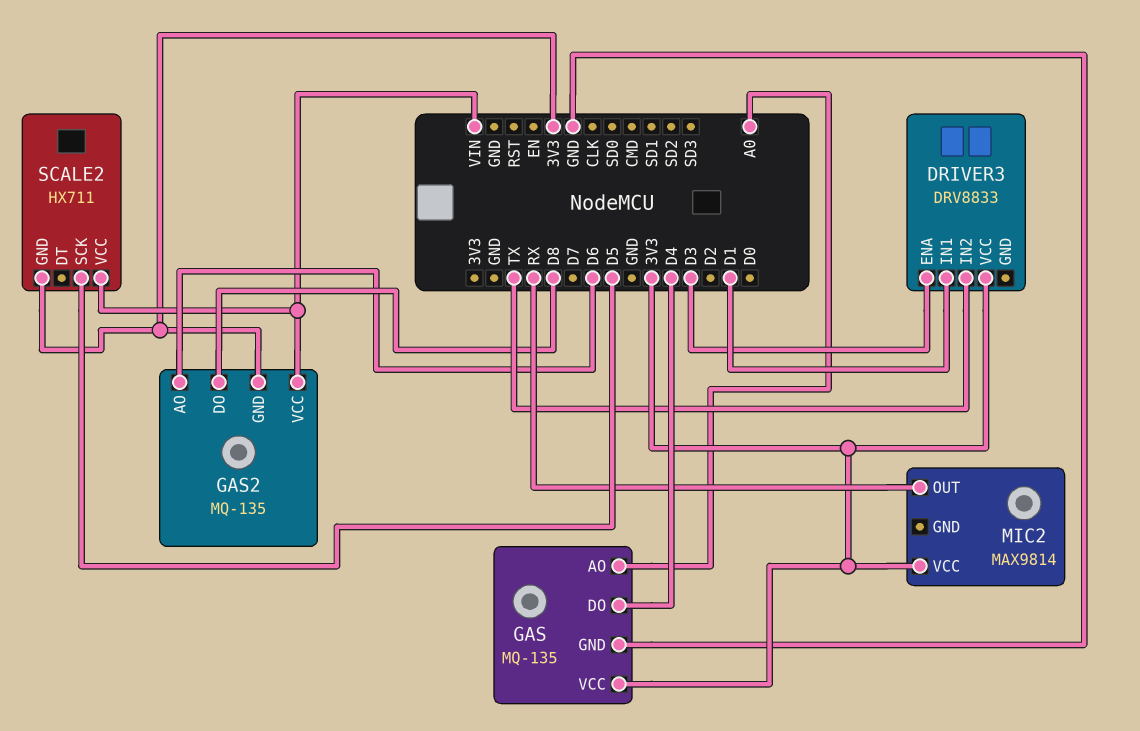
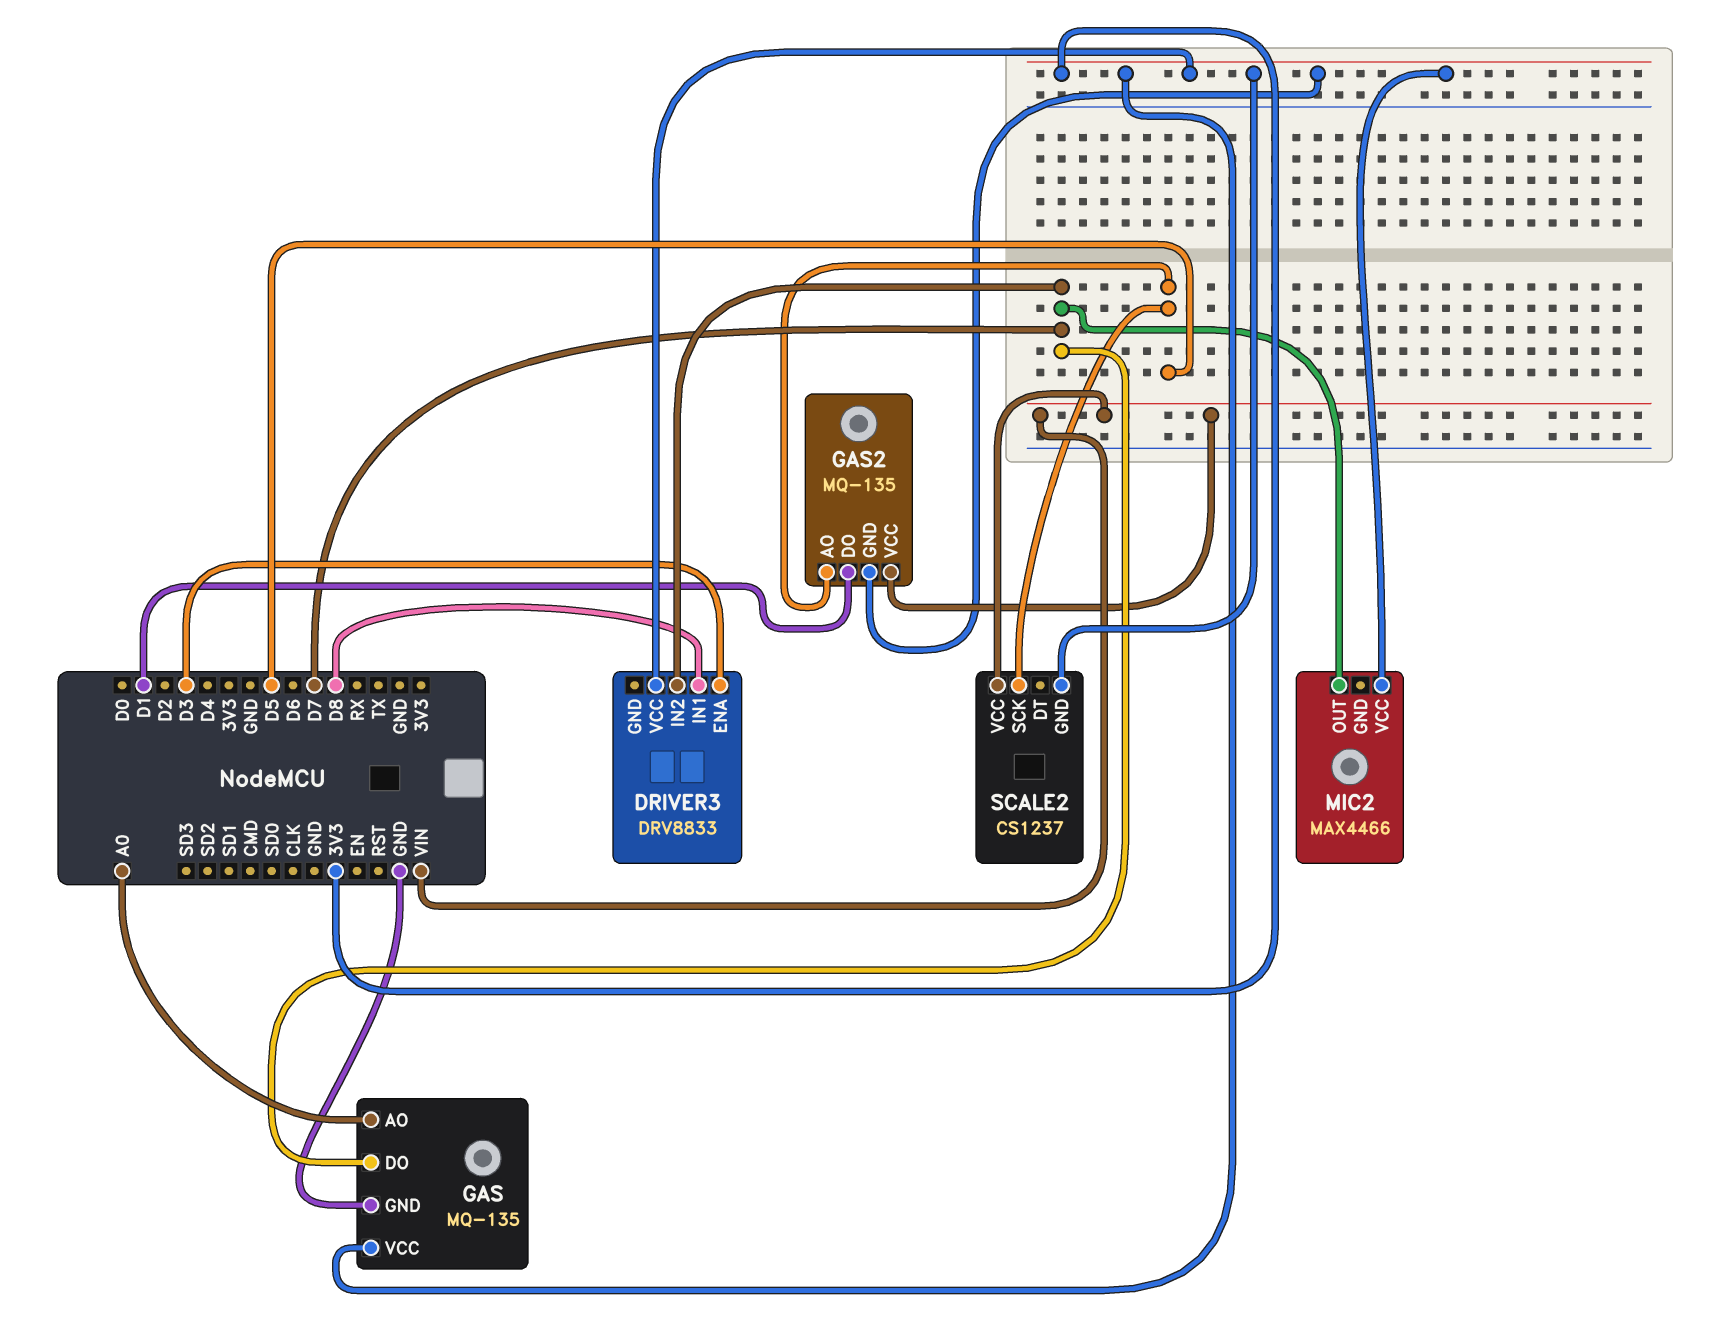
DRIVER3 pin IN1: D1 -> D8
DRIVER3 pin IN2: TX -> D7
GAS pin DO: D4 -> D7
GAS2 pin AO: D6 -> D5
GAS2 pin DO: D8 -> D1
MIC2: MAX9814 -> MAX4466
MIC2 pin OUT: RX -> D7
SCALE2: HX711 -> CS1237

